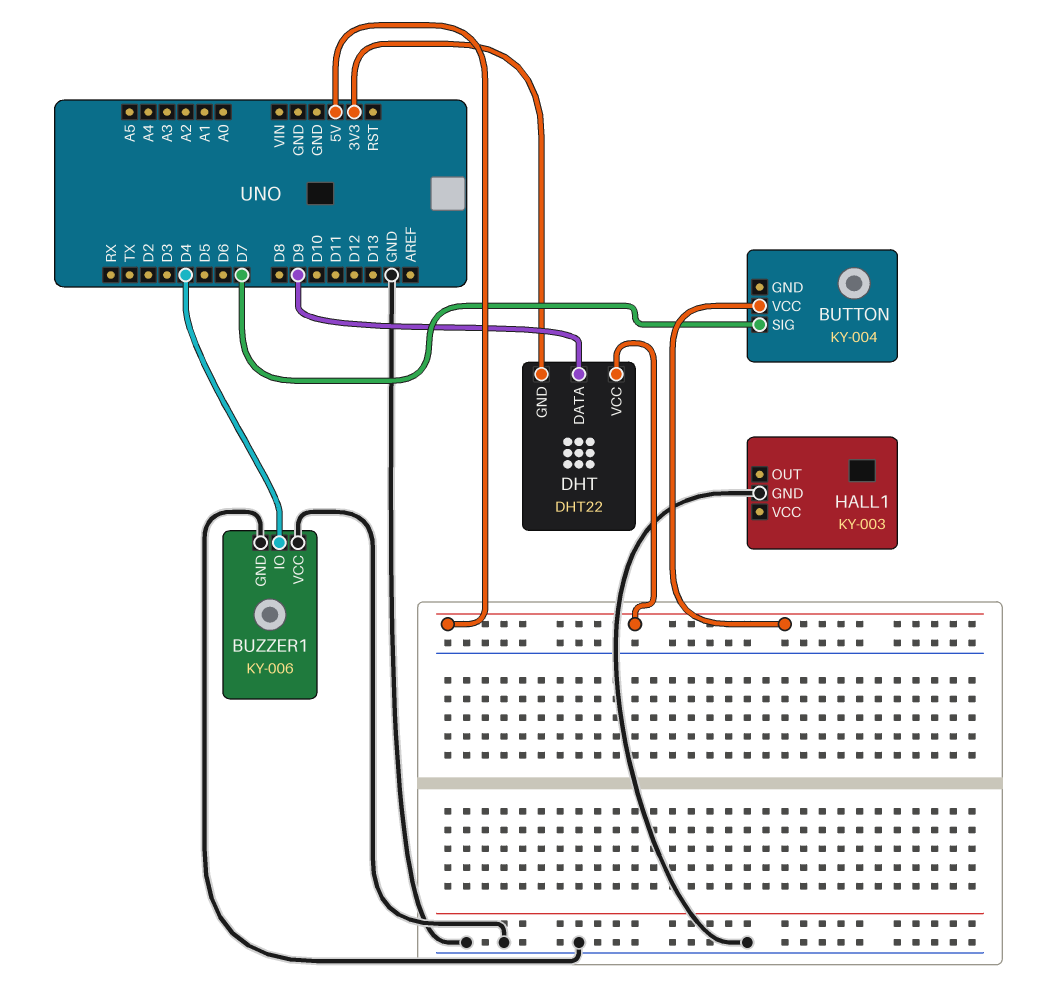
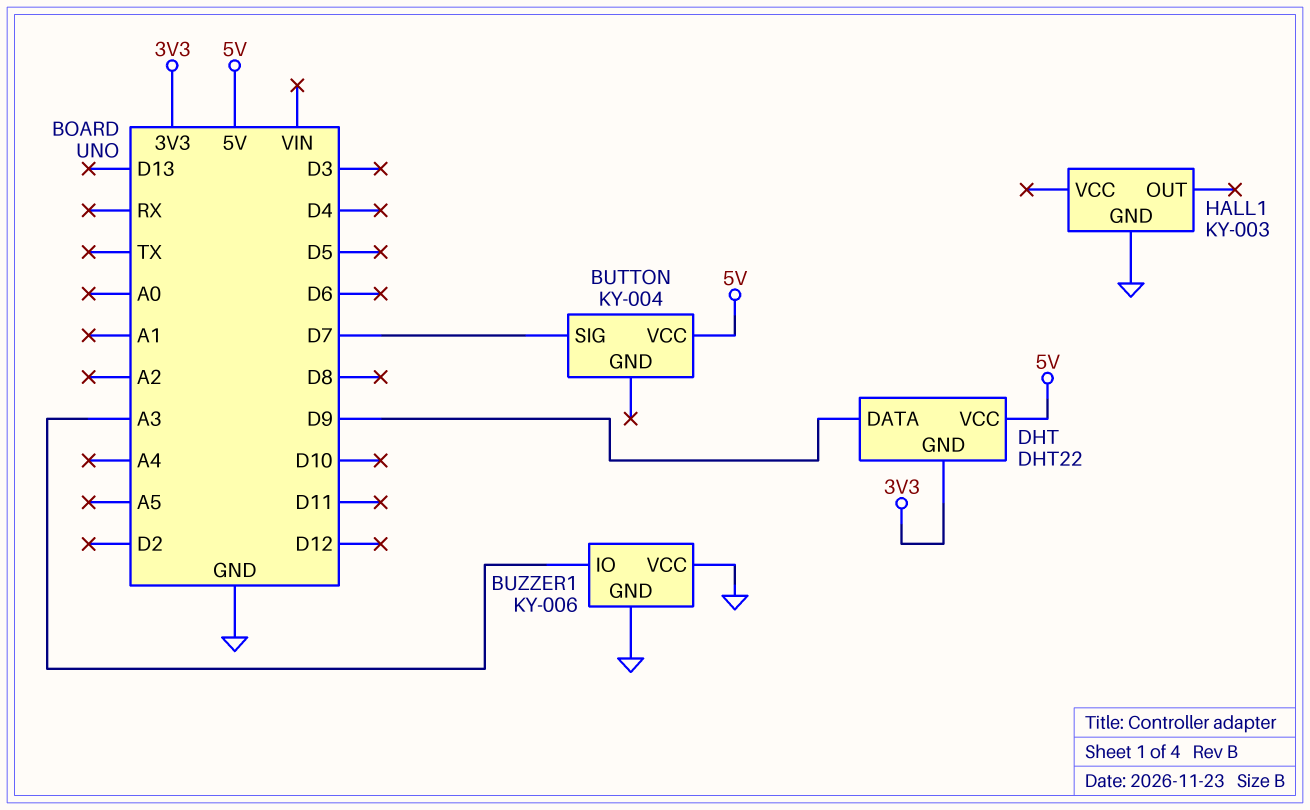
BUZZER1 pin IO: D4 -> A3

